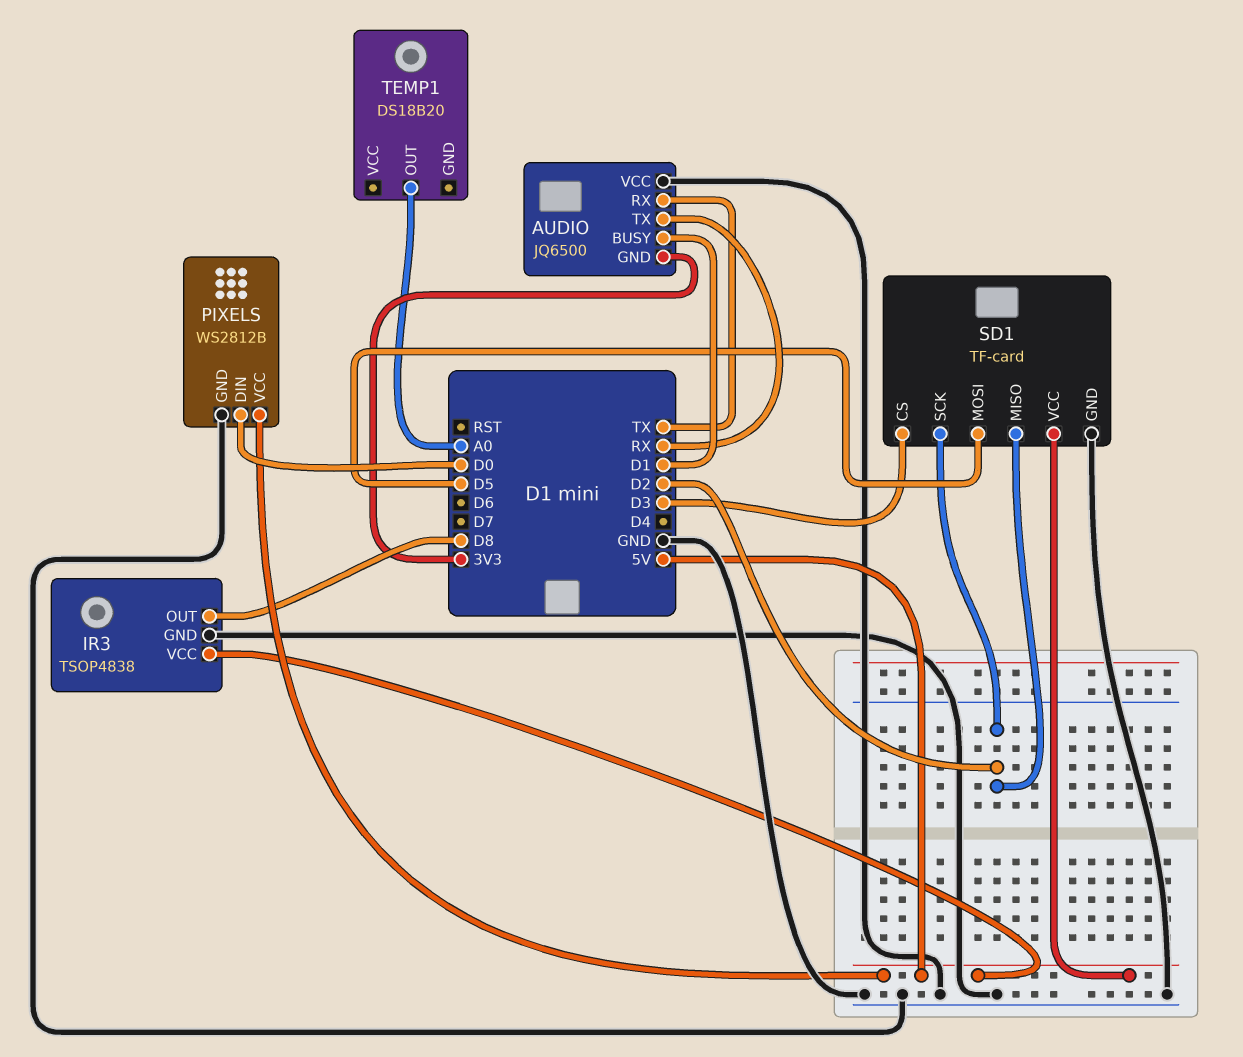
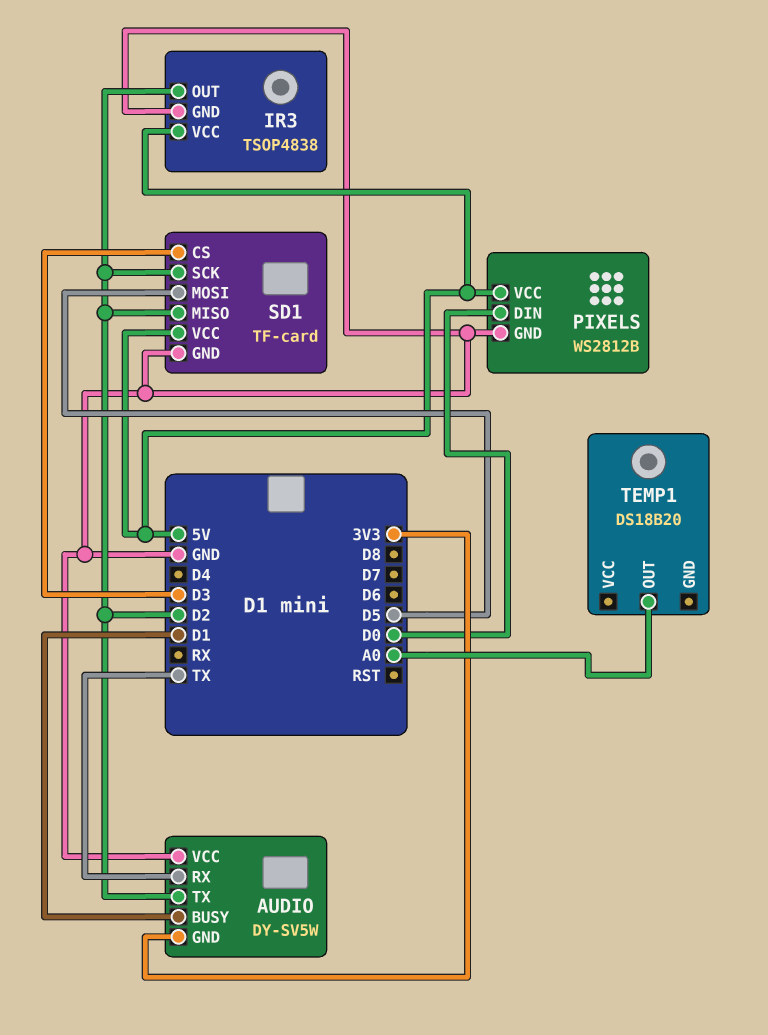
AUDIO: JQ6500 -> DY-SV5W
AUDIO pin TX: RX -> D2
IR3 pin OUT: D8 -> D2

